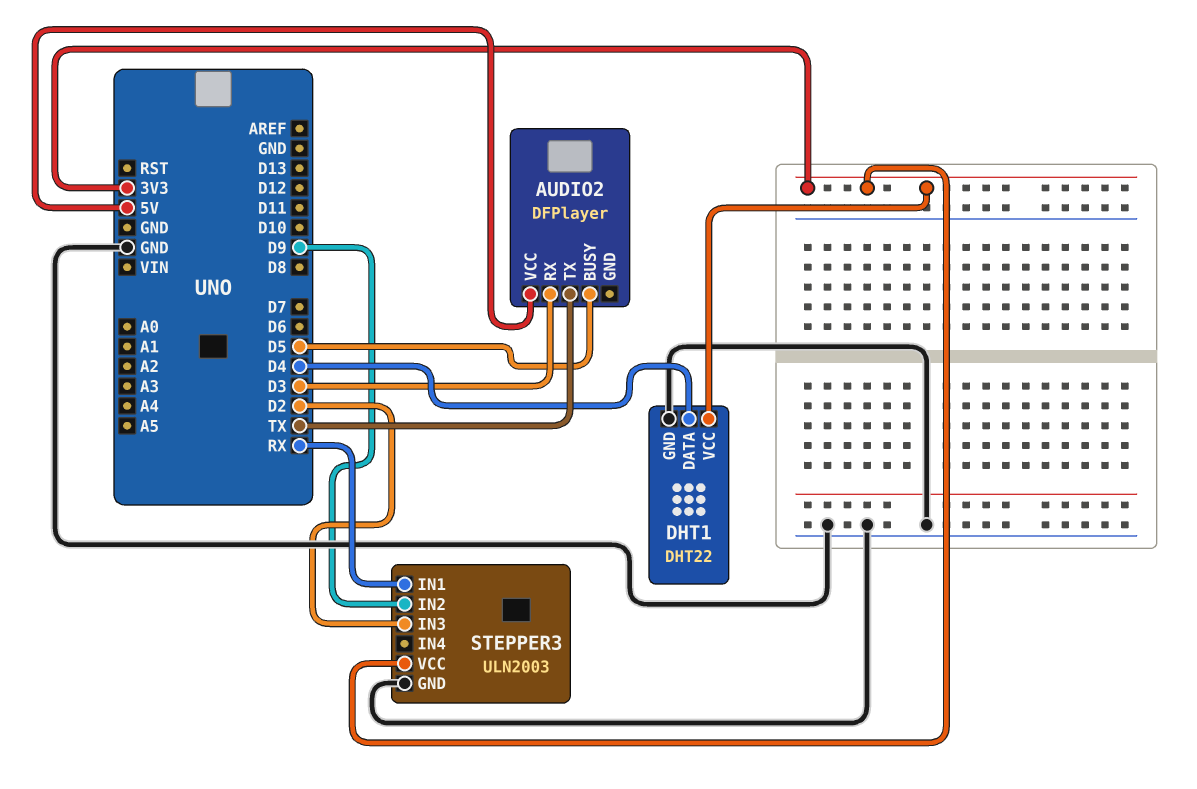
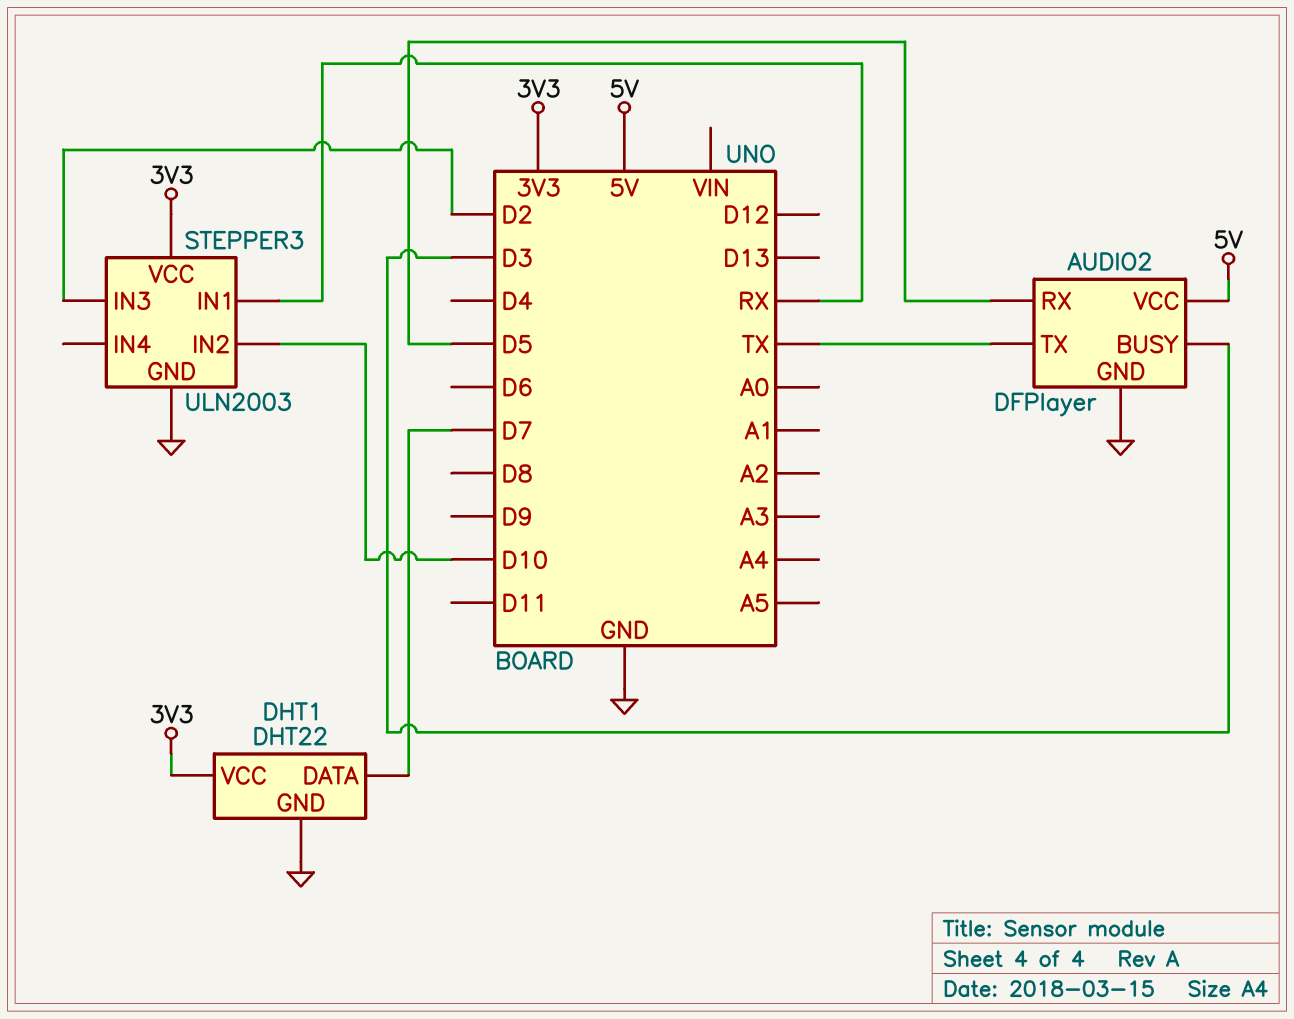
AUDIO2 pin BUSY: D5 -> D3
AUDIO2 pin GND: none -> GND
AUDIO2 pin RX: D3 -> D5
DHT1 pin DATA: D4 -> D7
STEPPER3 pin IN2: D9 -> D10

